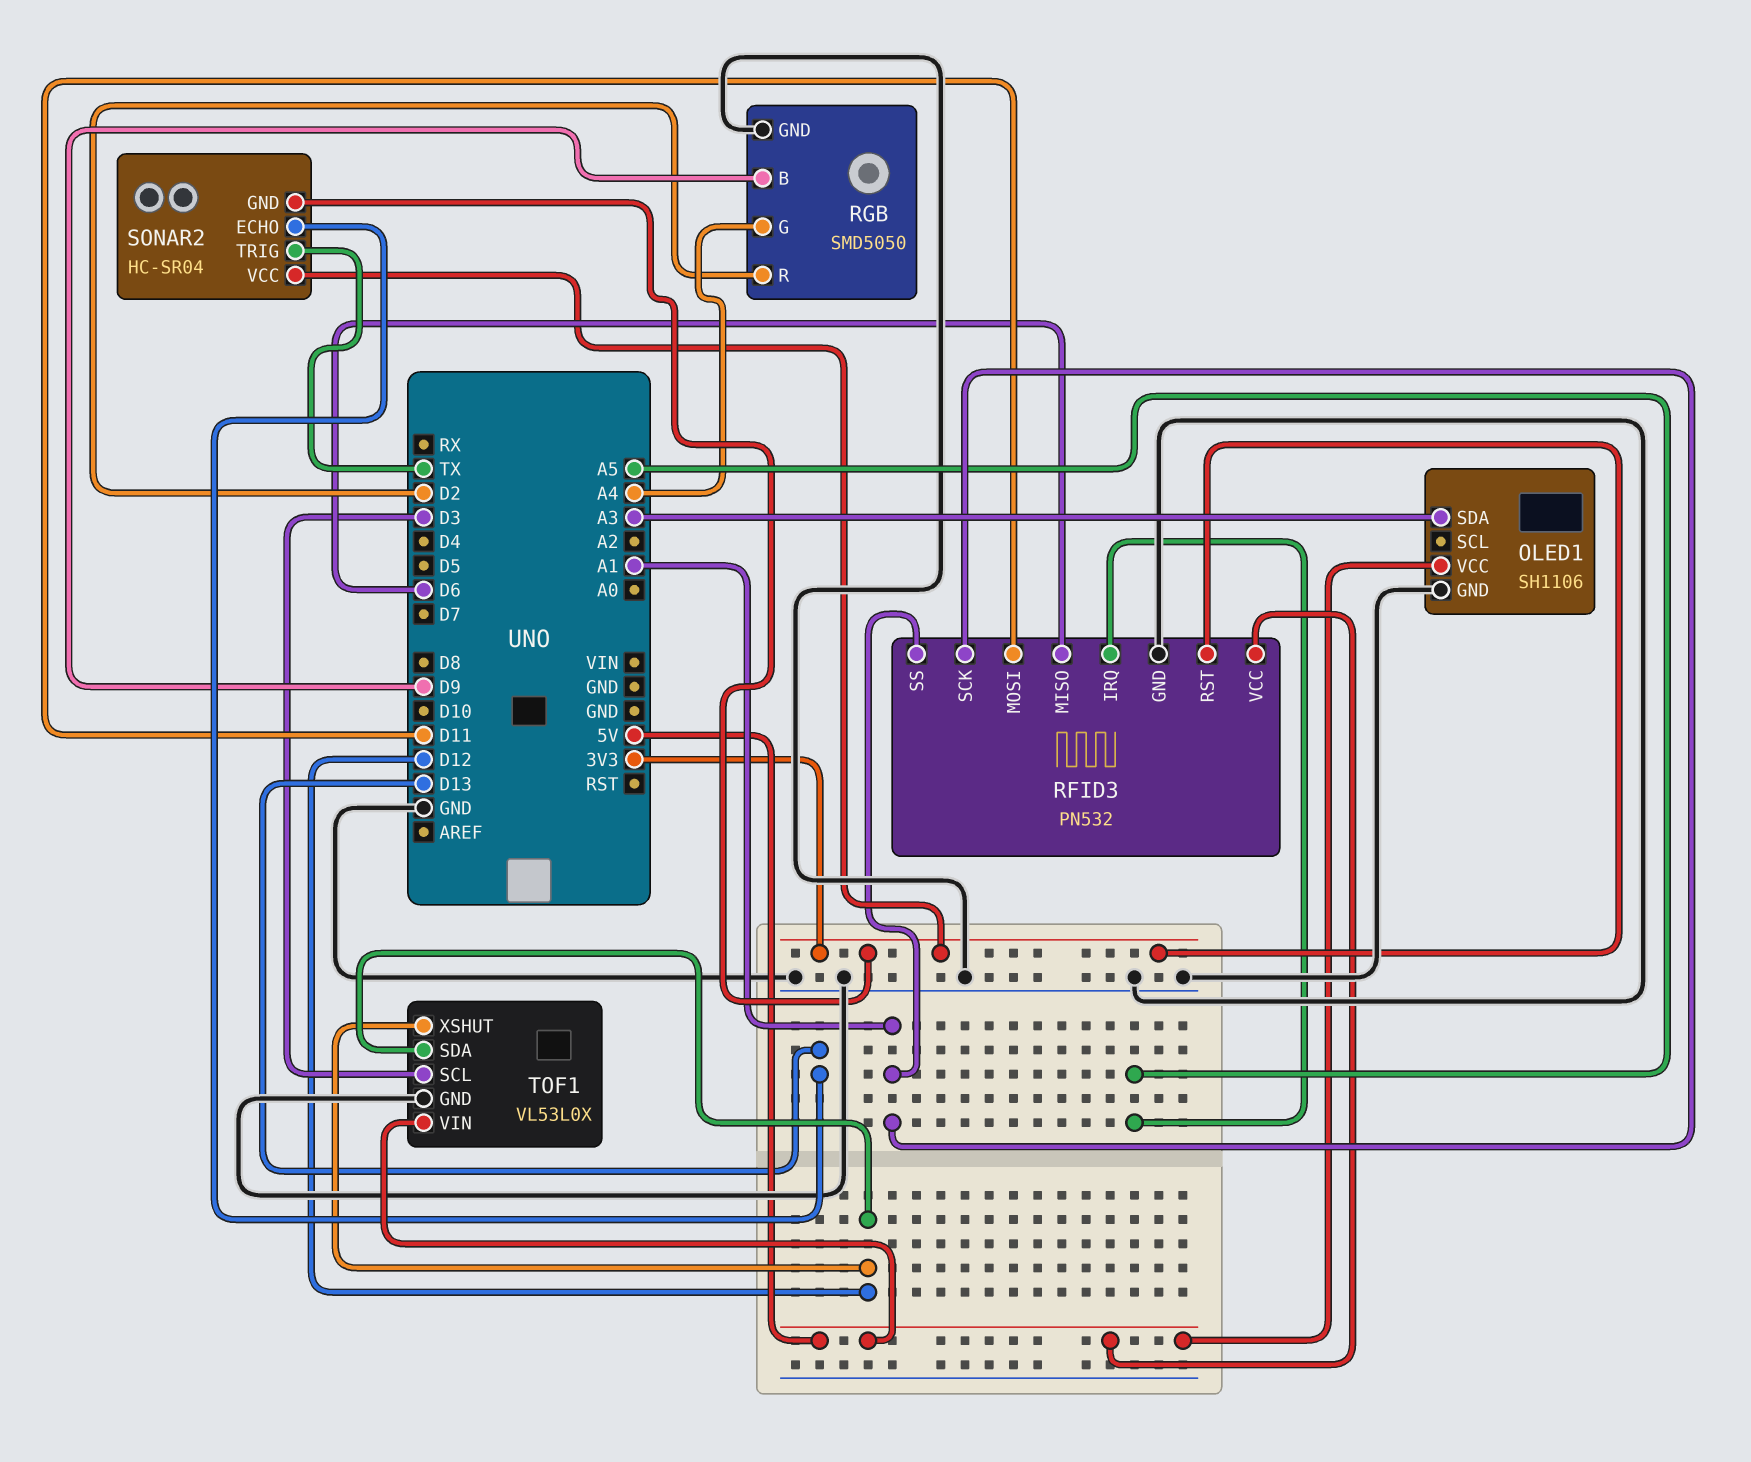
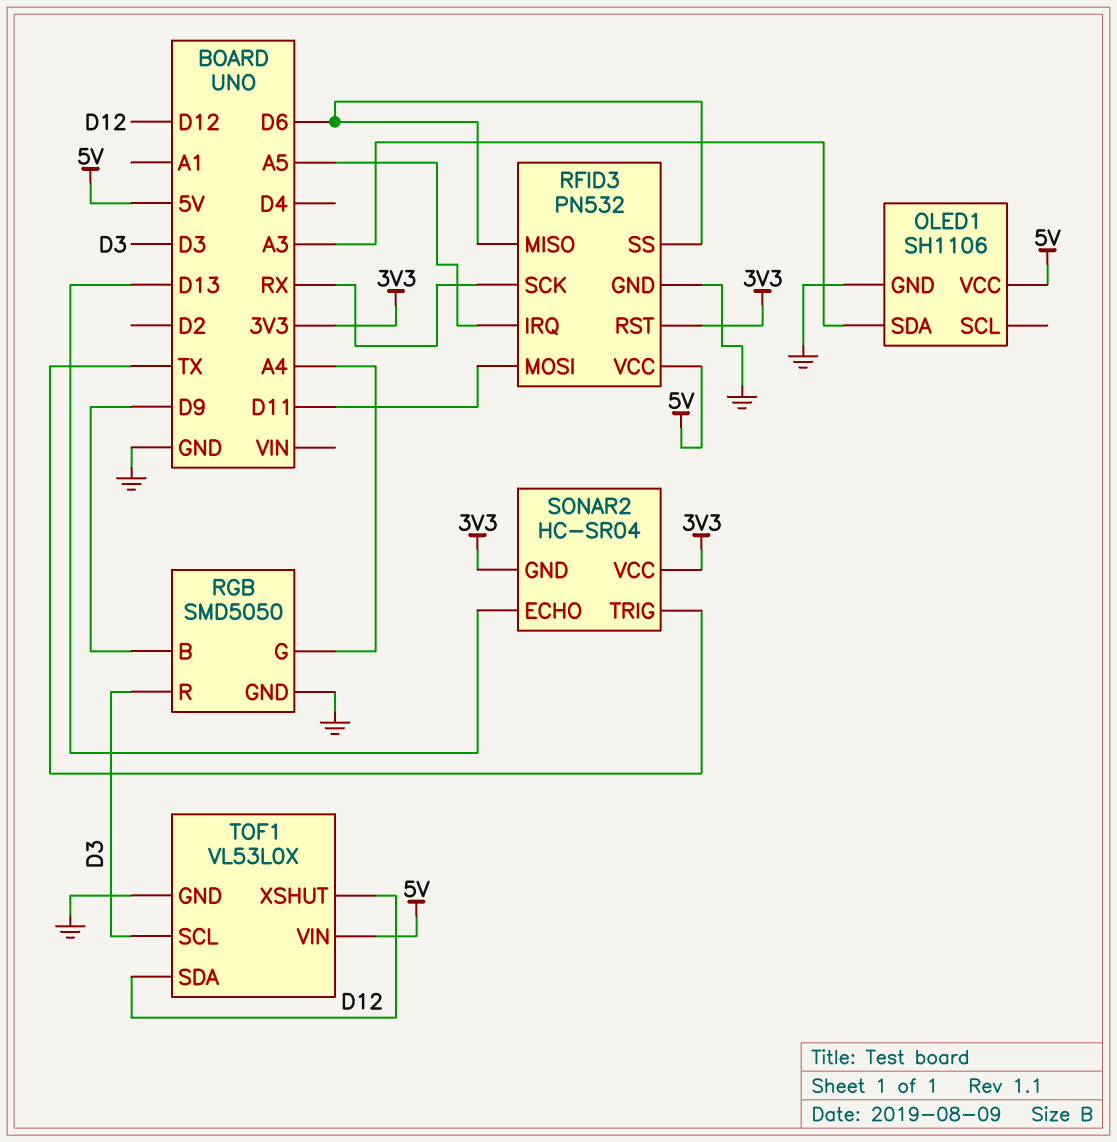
RFID3 pin SCK: A1 -> RX
RFID3 pin SS: A1 -> D6
RGB pin R: D2 -> D3

